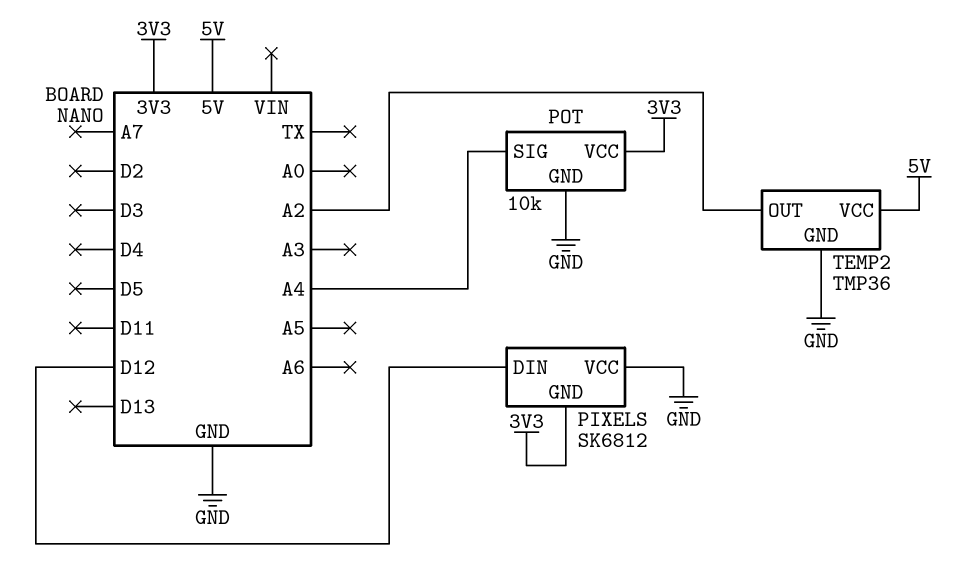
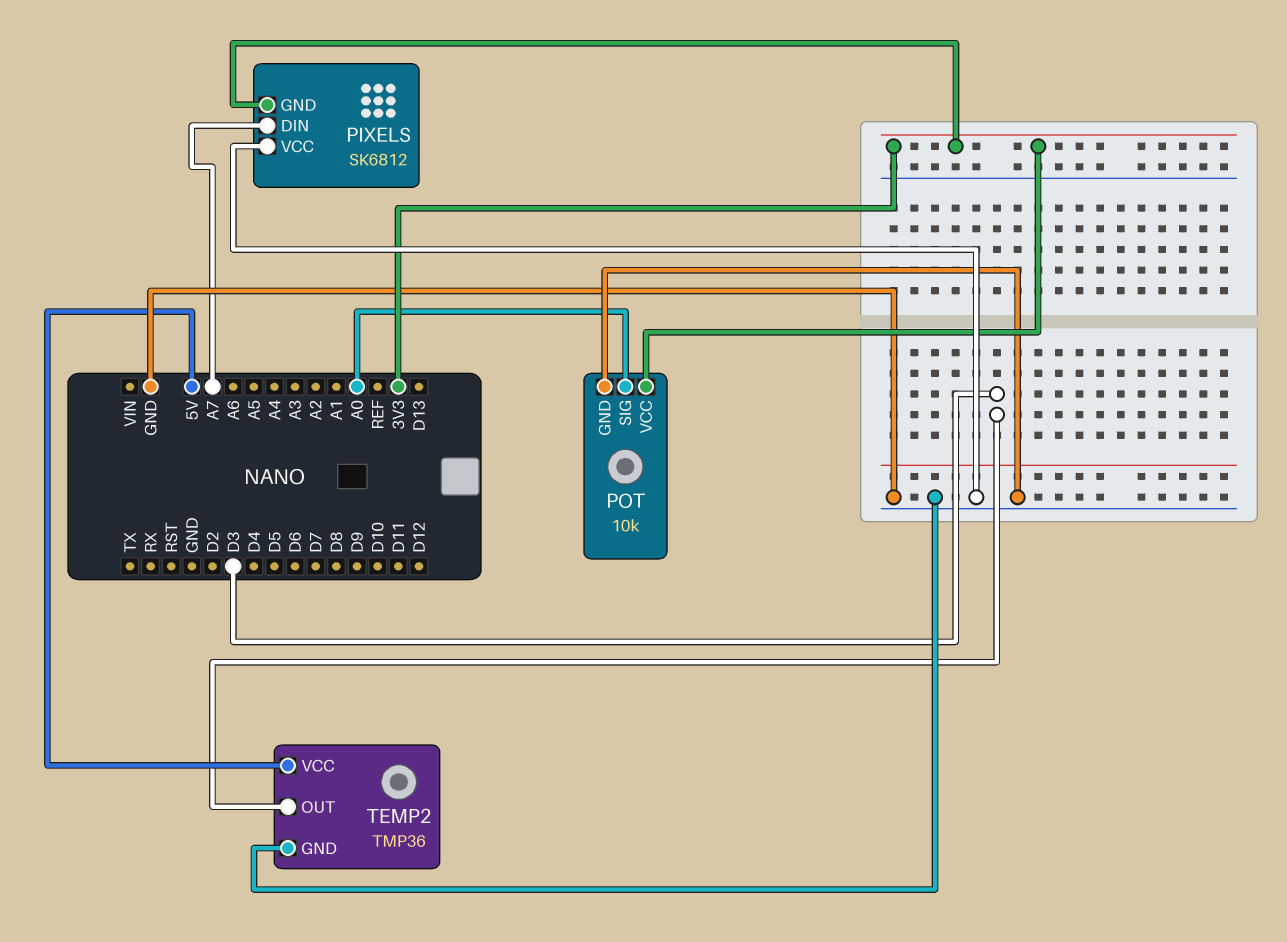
PIXELS pin DIN: D12 -> A7
POT pin SIG: A4 -> A0
TEMP2 pin OUT: A2 -> D3

